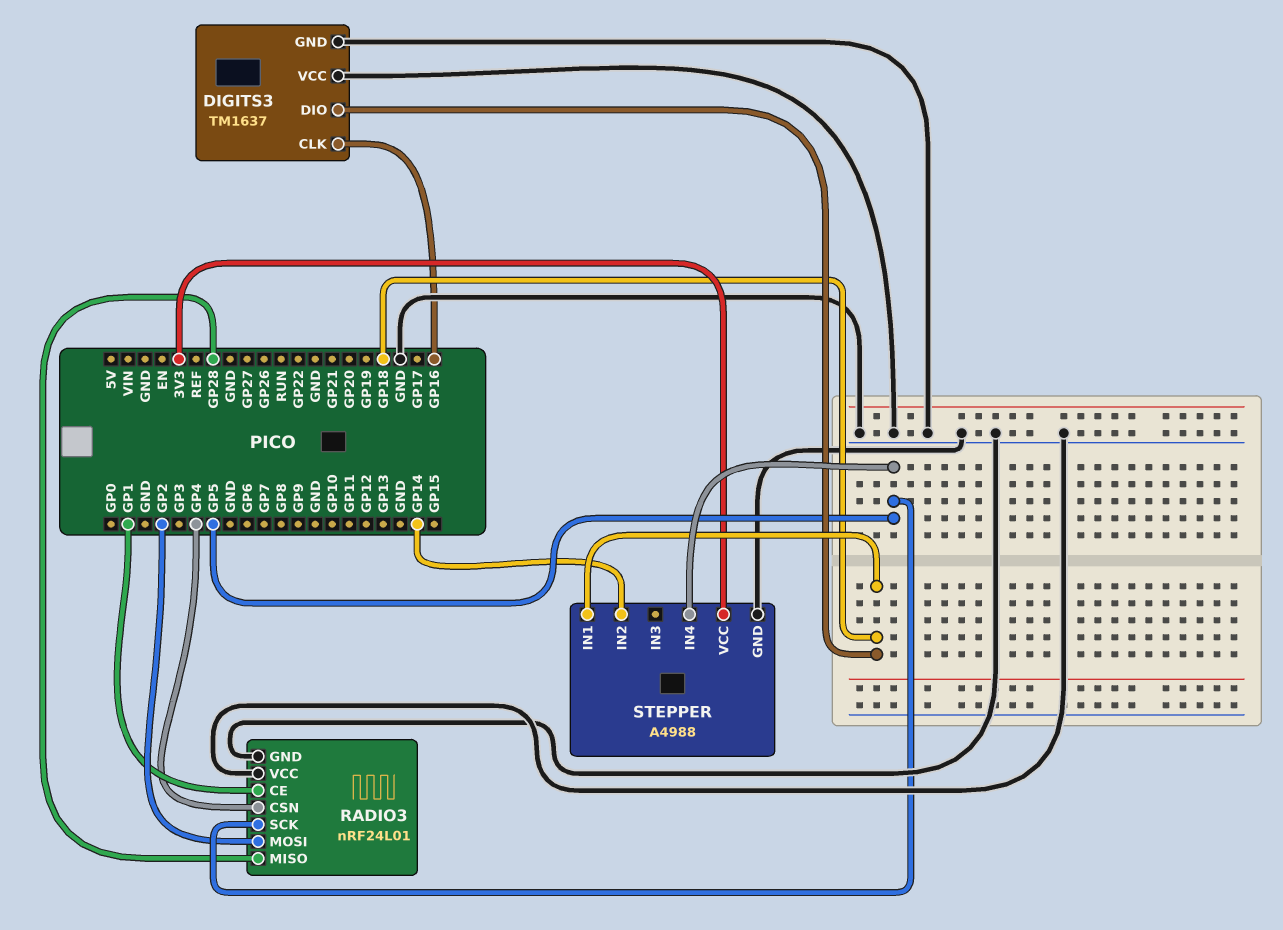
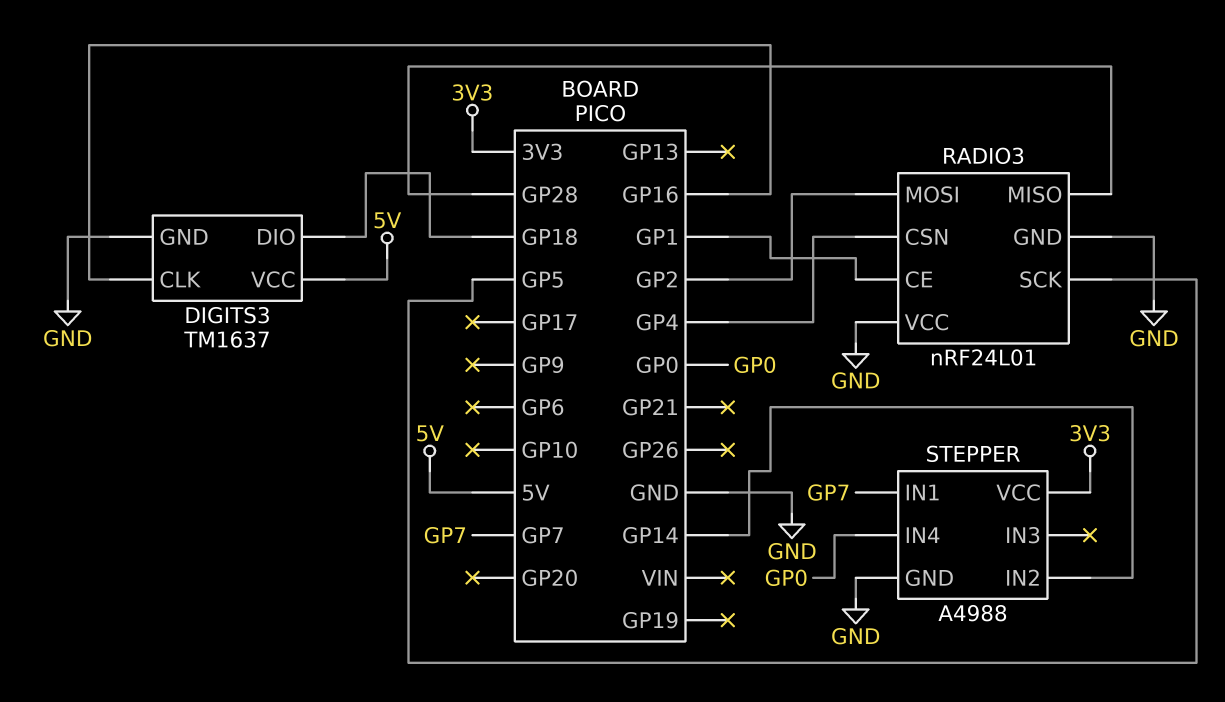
DIGITS3 pin VCC: GND -> 5V
STEPPER pin IN1: GP18 -> GP7
STEPPER pin IN4: GP5 -> GP0

